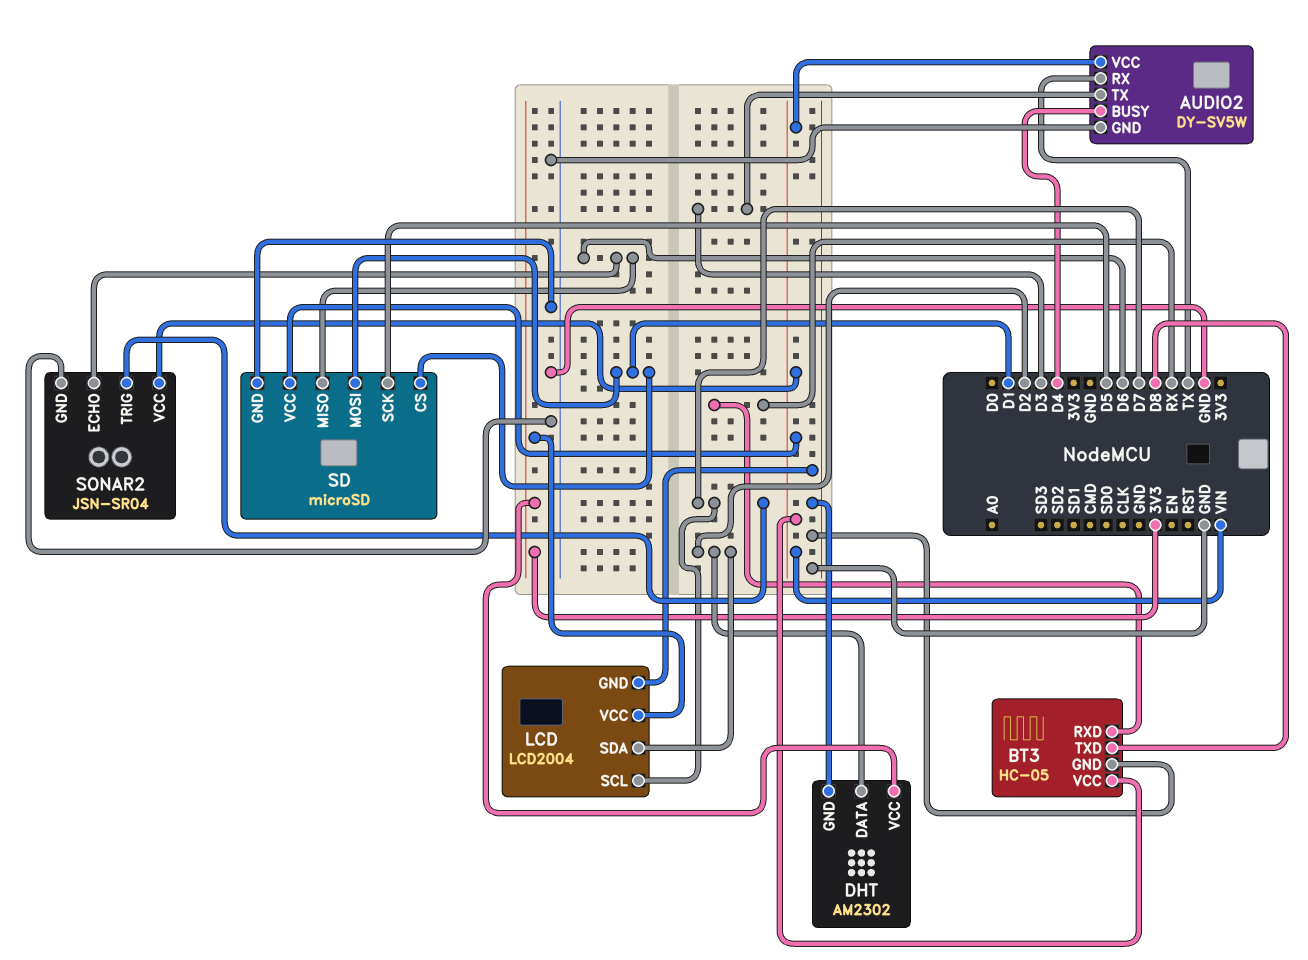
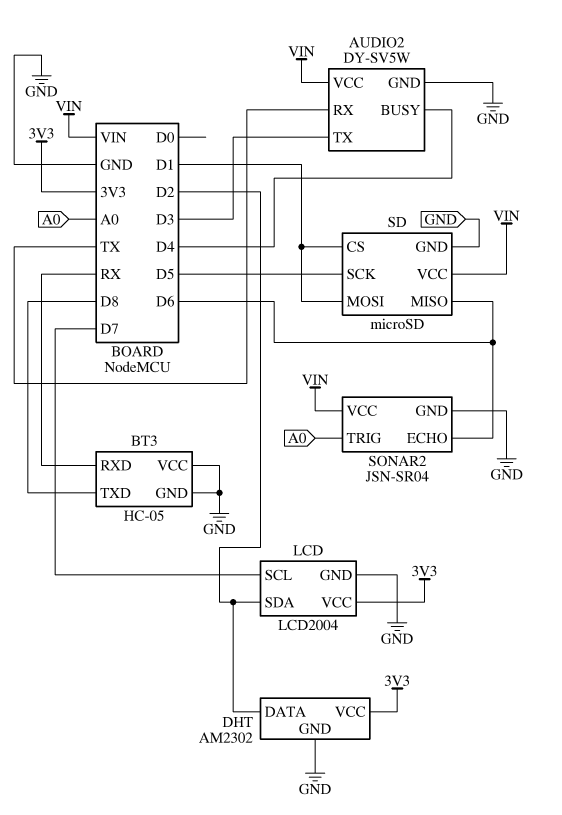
BT3 pin VCC: VIN -> GND
SONAR2 pin TRIG: D7 -> A0

